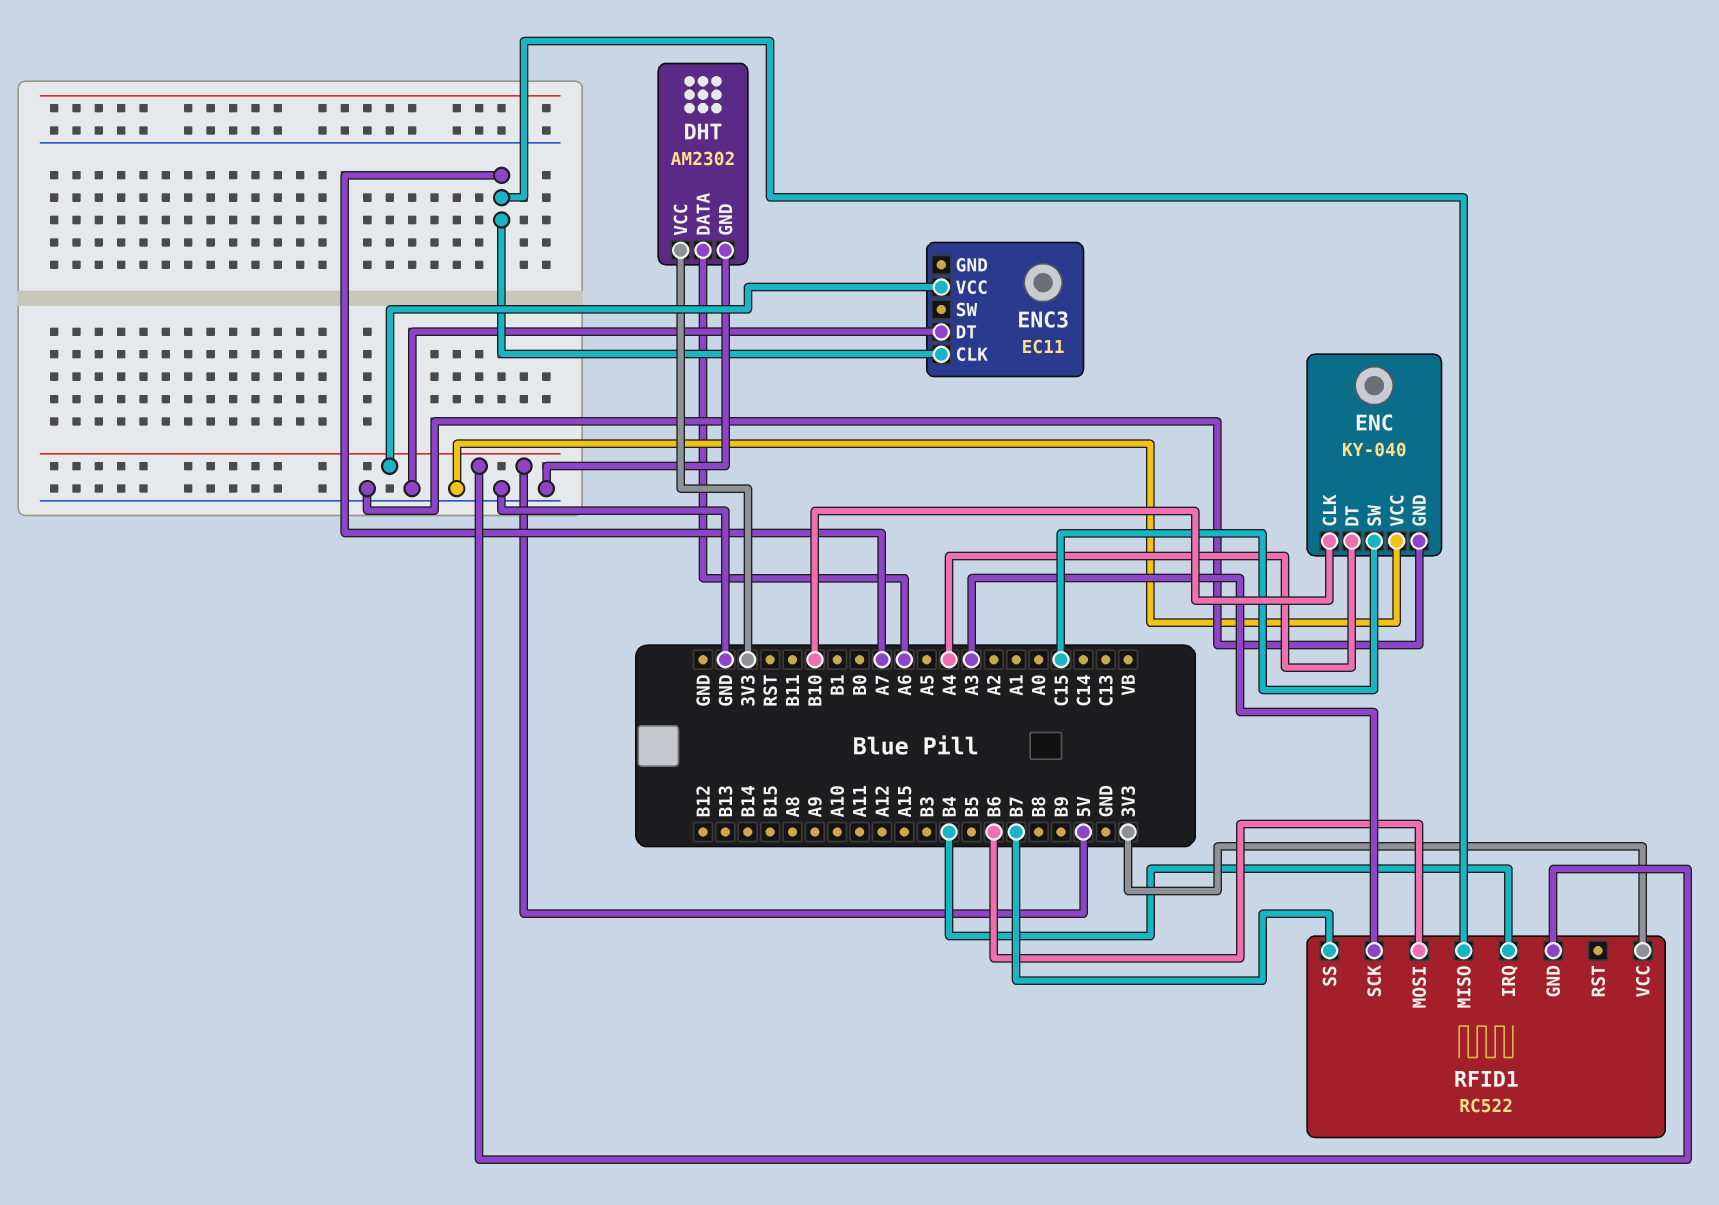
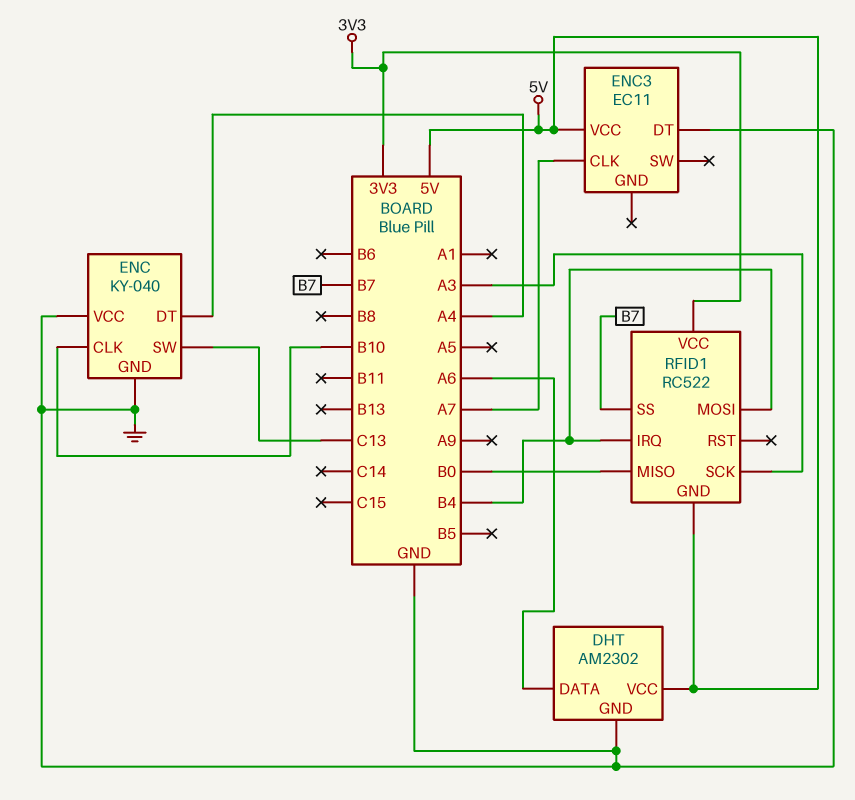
DHT pin VCC: 3V3 -> 5V
ENC pin SW: C15 -> C13
RFID1 pin MISO: A7 -> B0
RFID1 pin MOSI: B6 -> B4

